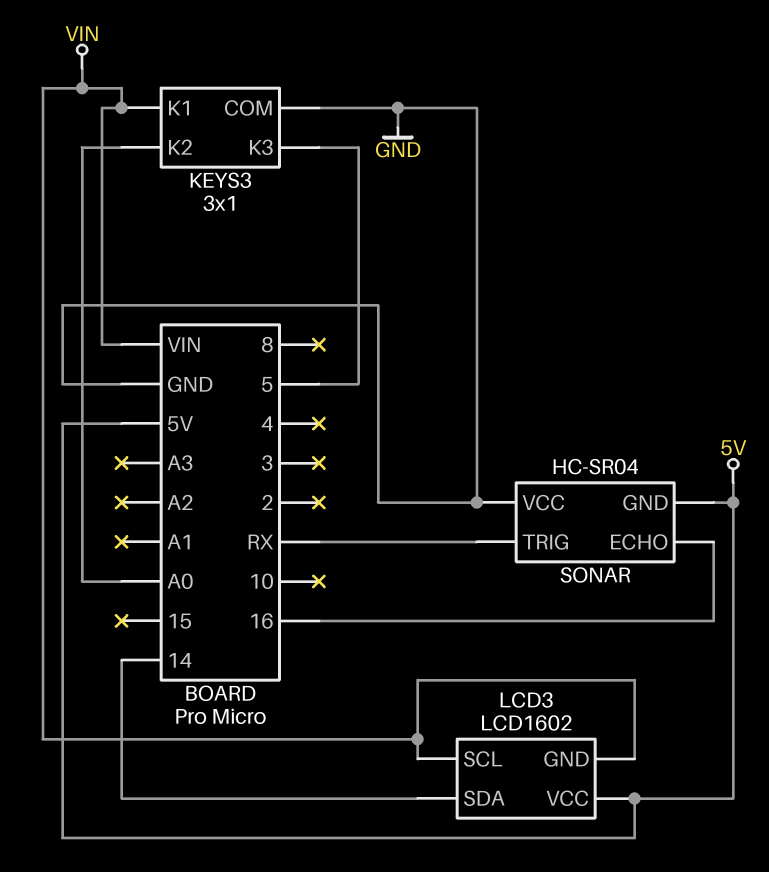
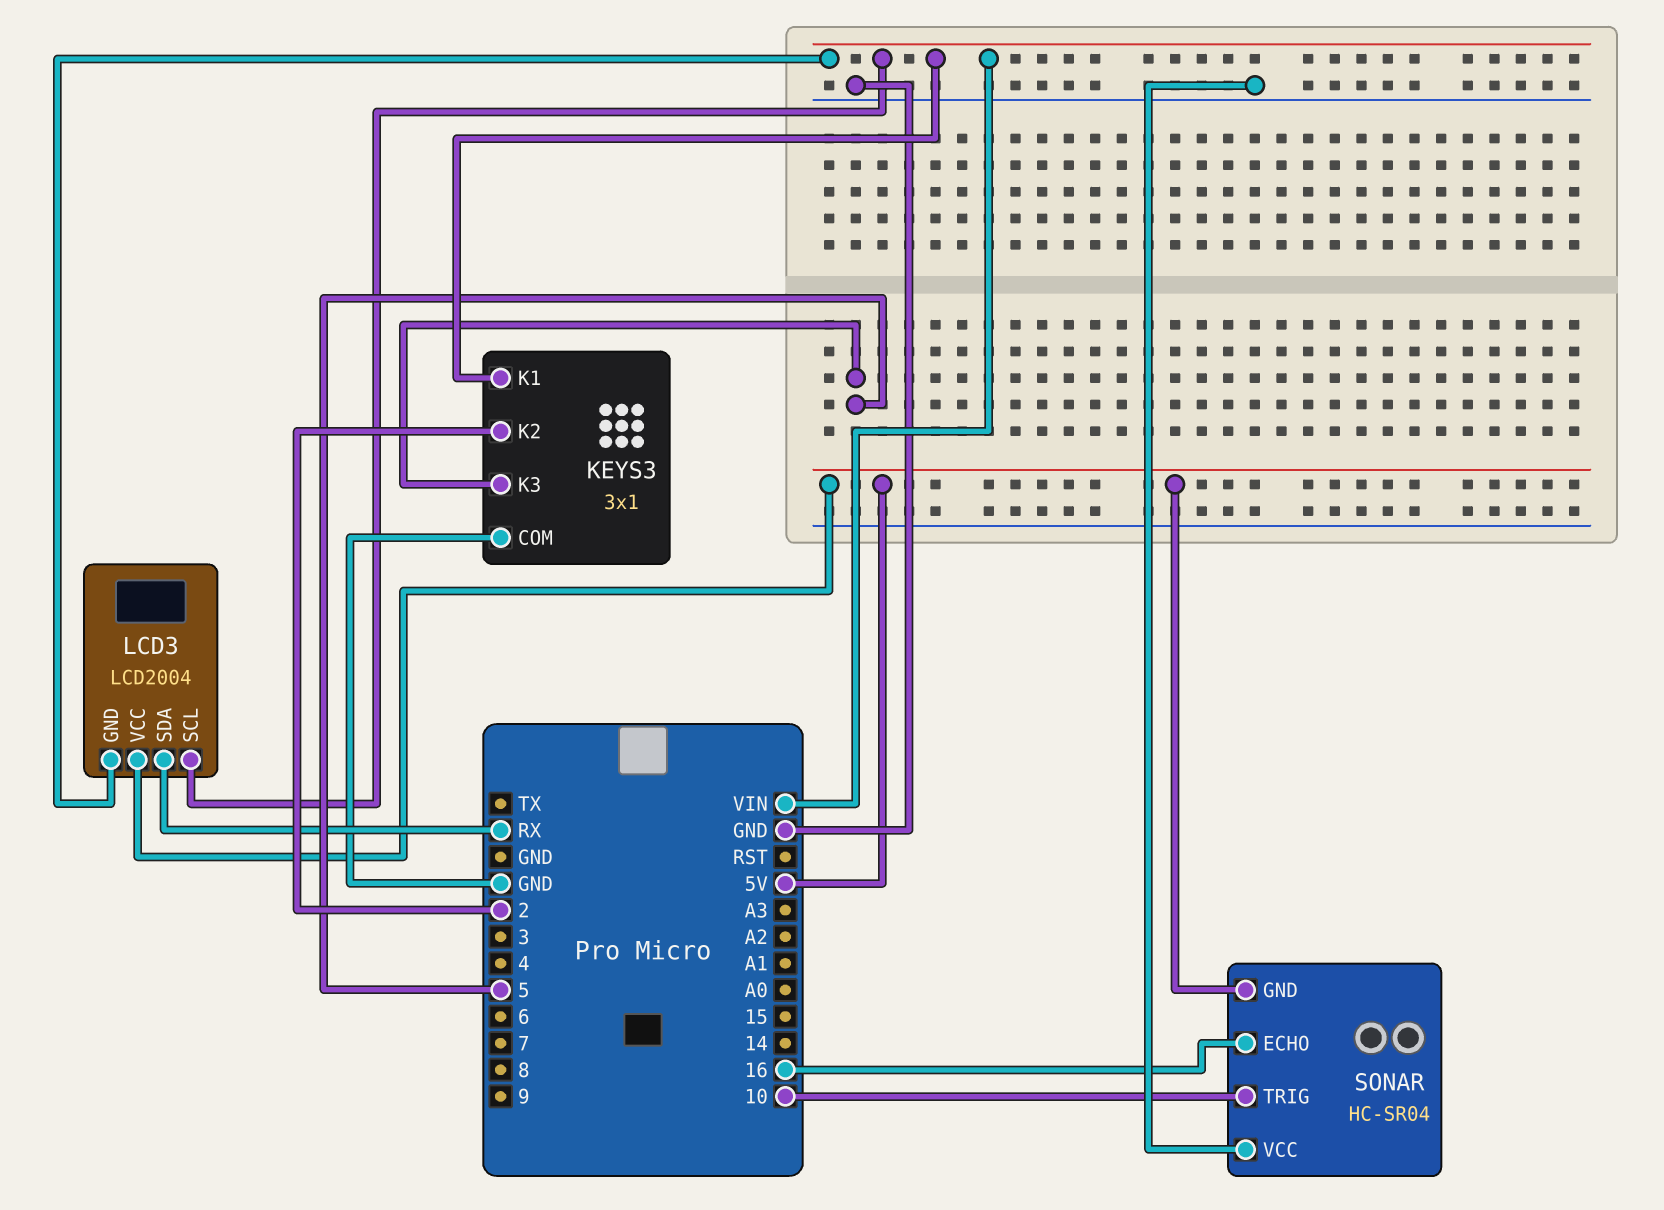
KEYS3 pin K2: A0 -> 2
LCD3: LCD1602 -> LCD2004
LCD3 pin SDA: 14 -> RX
SONAR pin TRIG: RX -> 10

